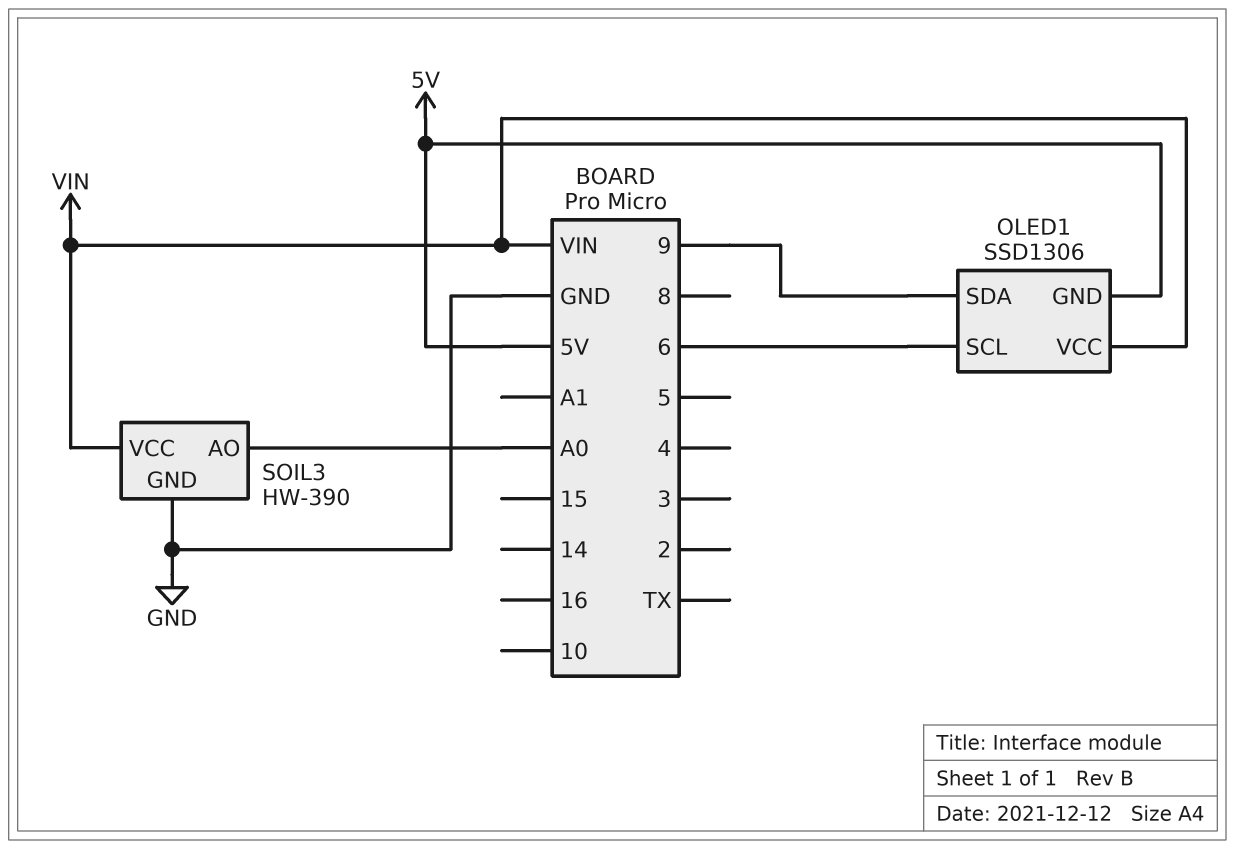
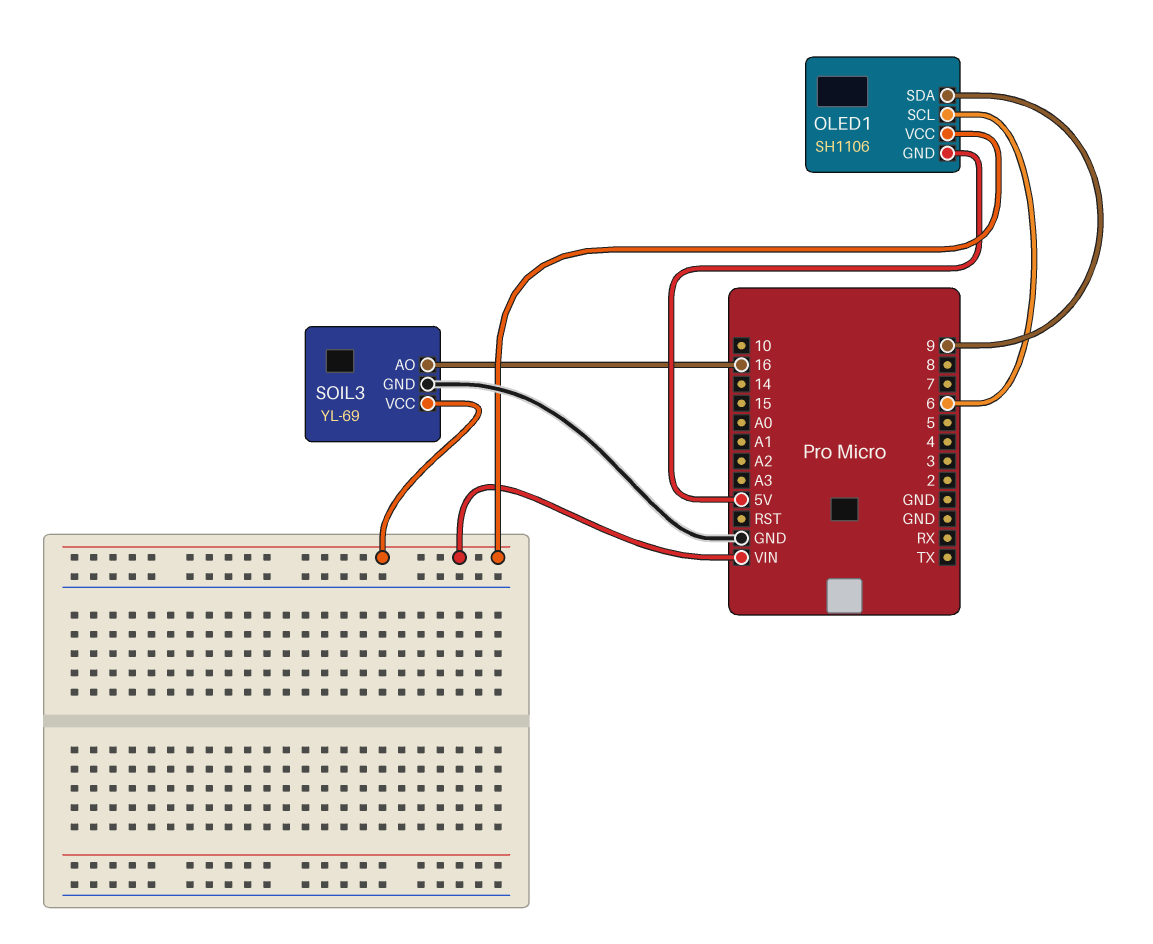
OLED1: SSD1306 -> SH1106
SOIL3: HW-390 -> YL-69
SOIL3 pin AO: A0 -> 16

